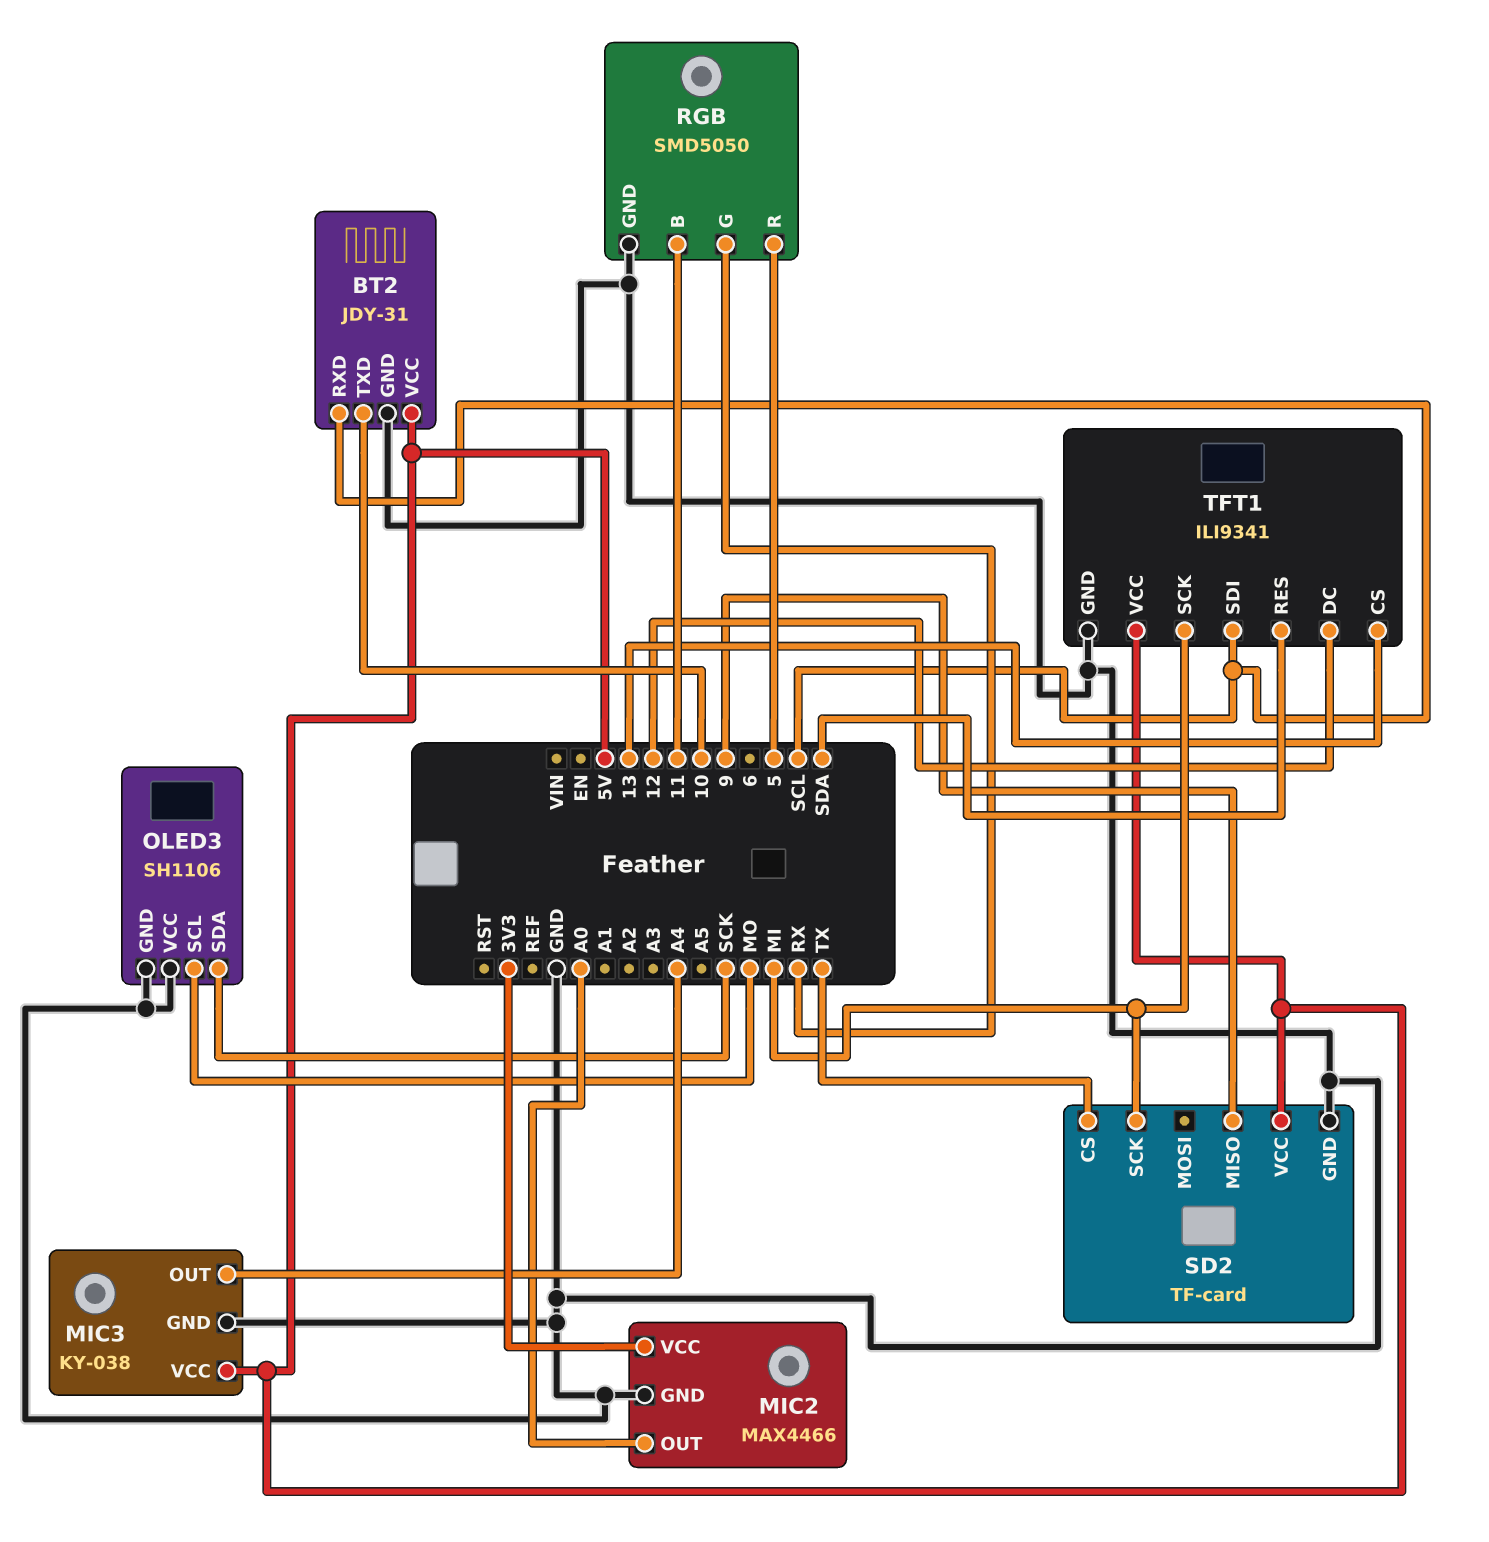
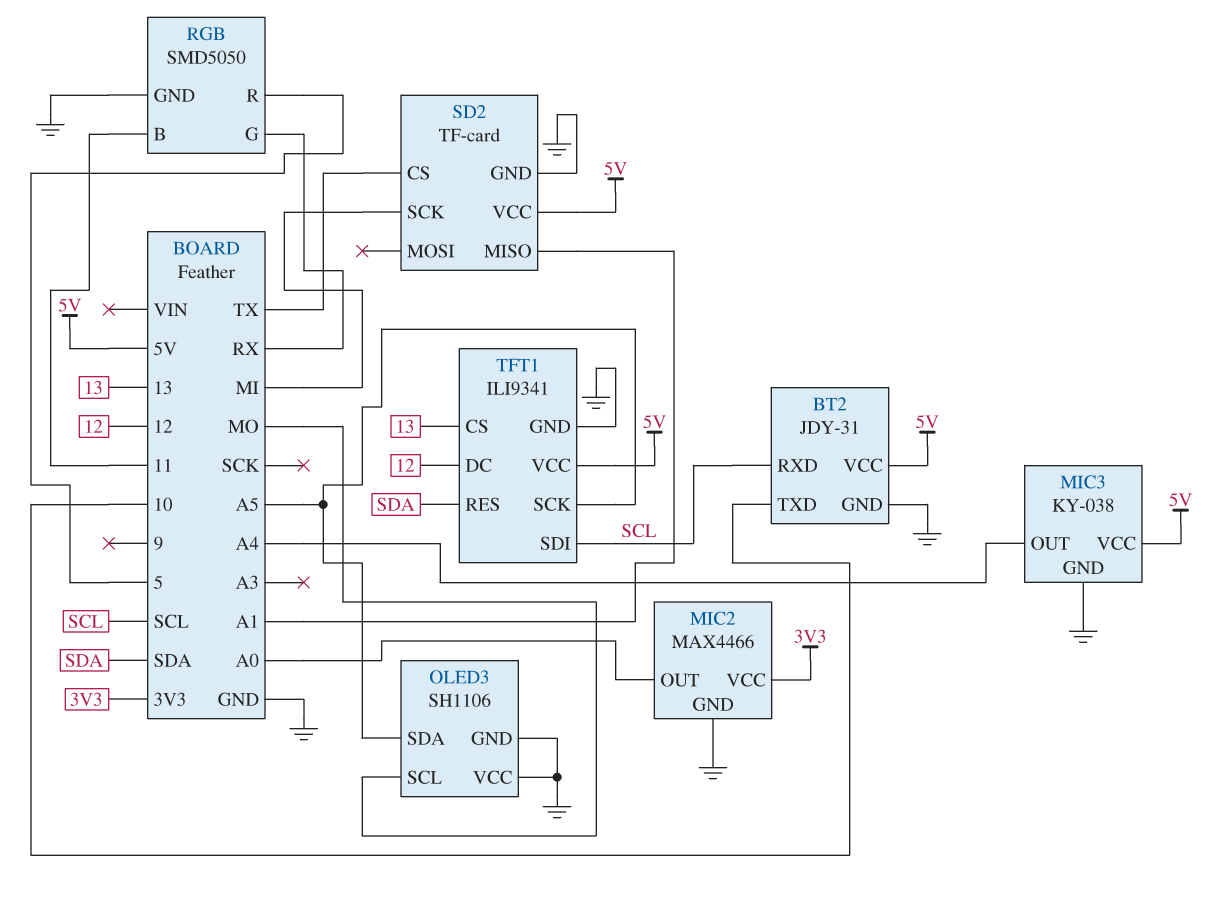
OLED3 pin SDA: SCK -> A5
SD2 pin MISO: 9 -> A1
TFT1 pin SCK: MI -> A5

